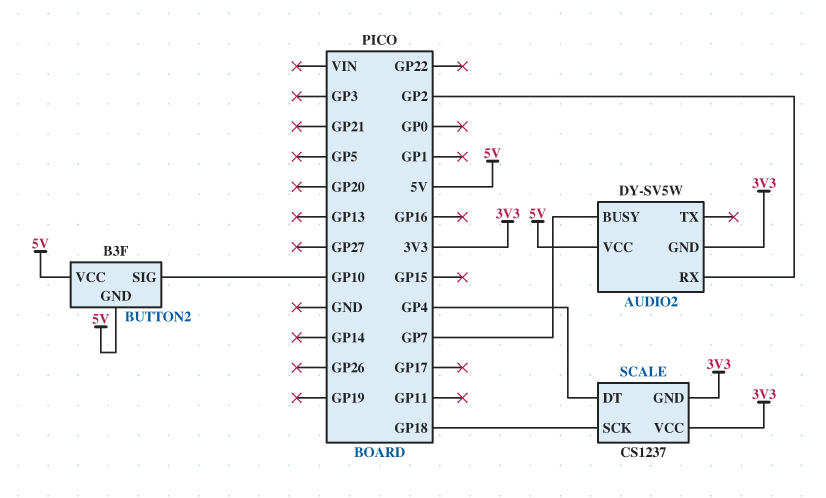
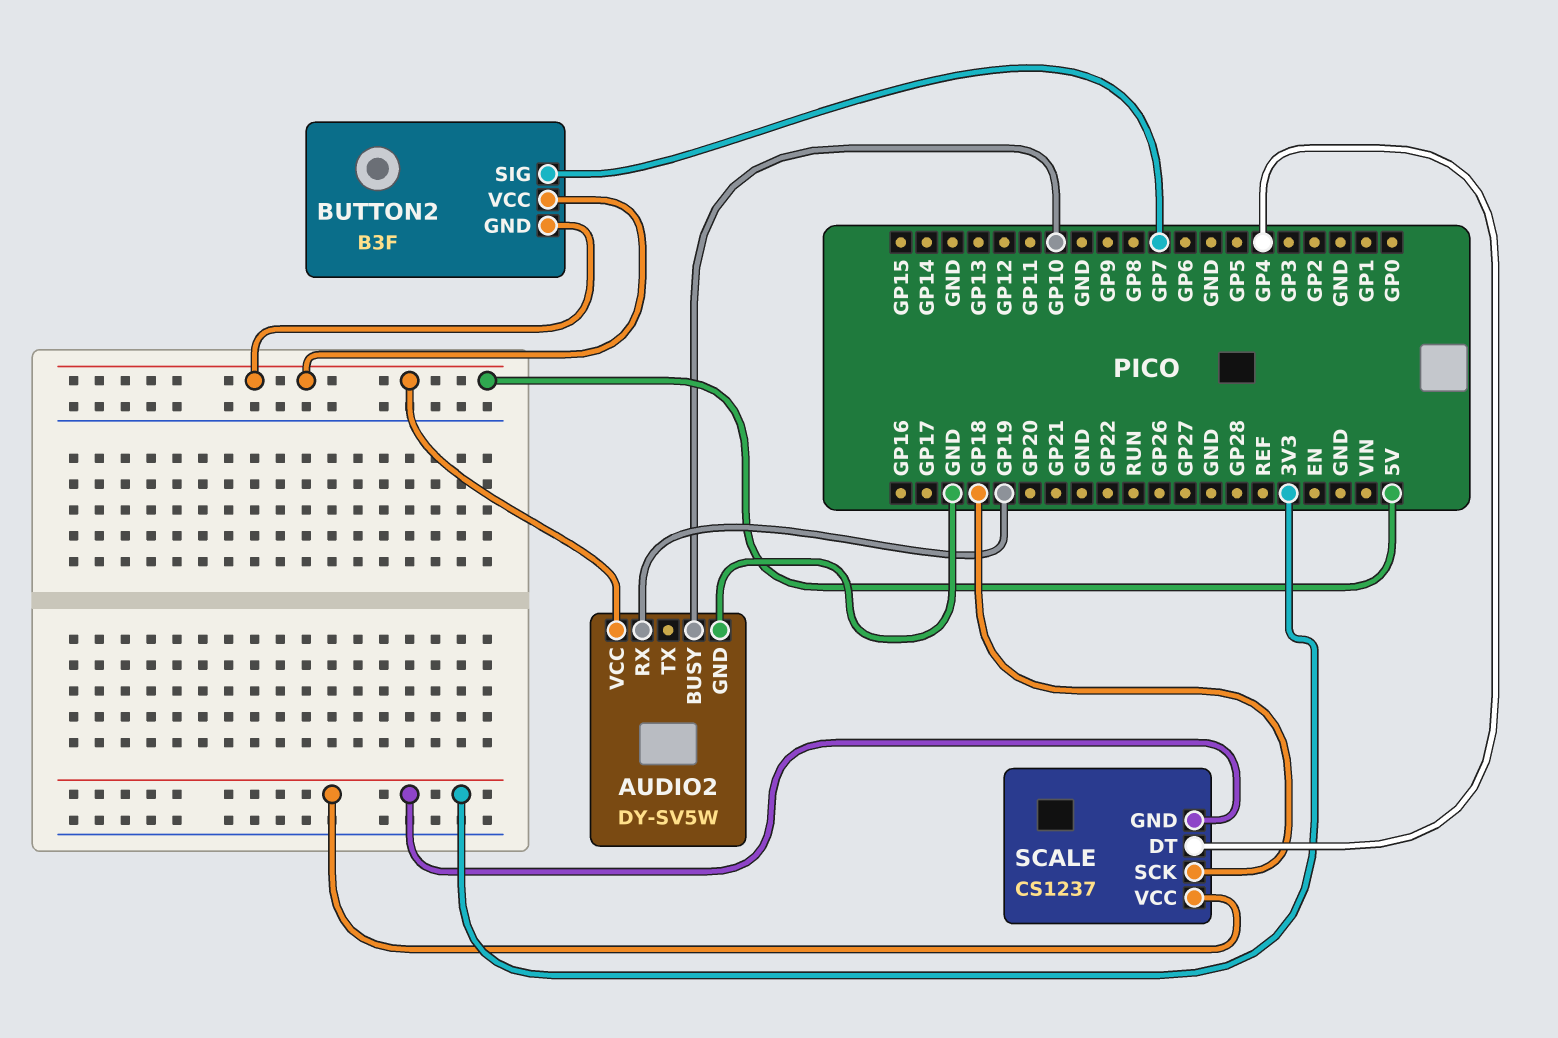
AUDIO2 pin BUSY: GP7 -> GP10
AUDIO2 pin GND: 3V3 -> GND
AUDIO2 pin RX: GP2 -> GP19
BUTTON2 pin SIG: GP10 -> GP7

